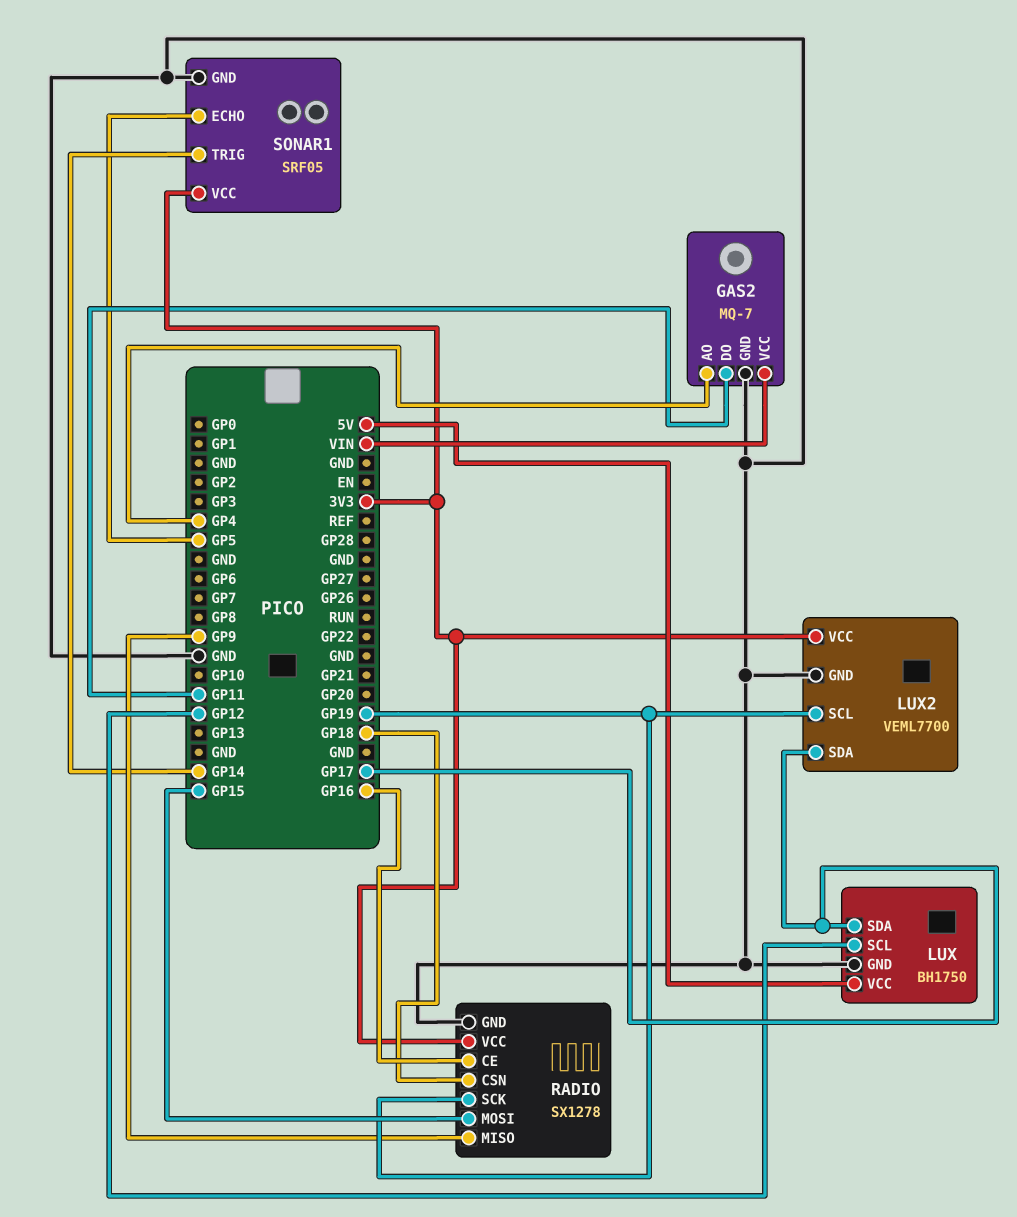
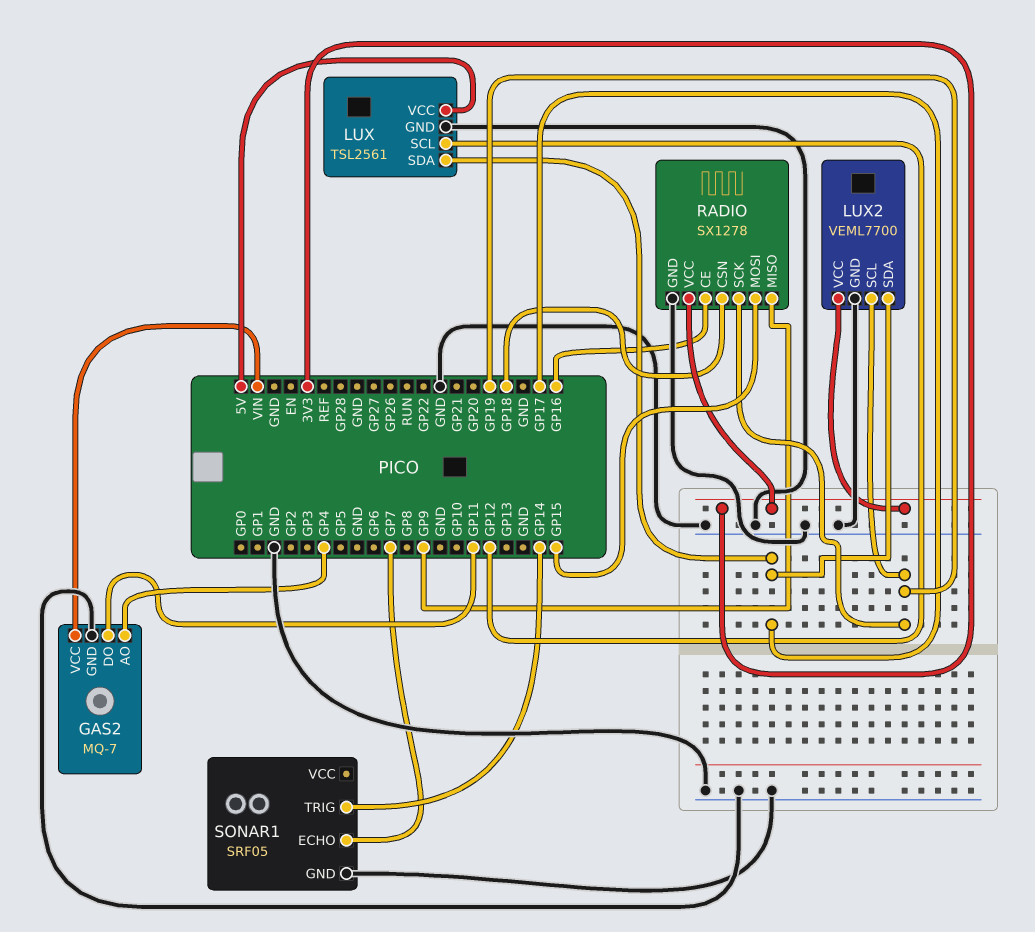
LUX: BH1750 -> TSL2561
SONAR1 pin ECHO: GP5 -> GP7
SONAR1 pin VCC: 3V3 -> none

